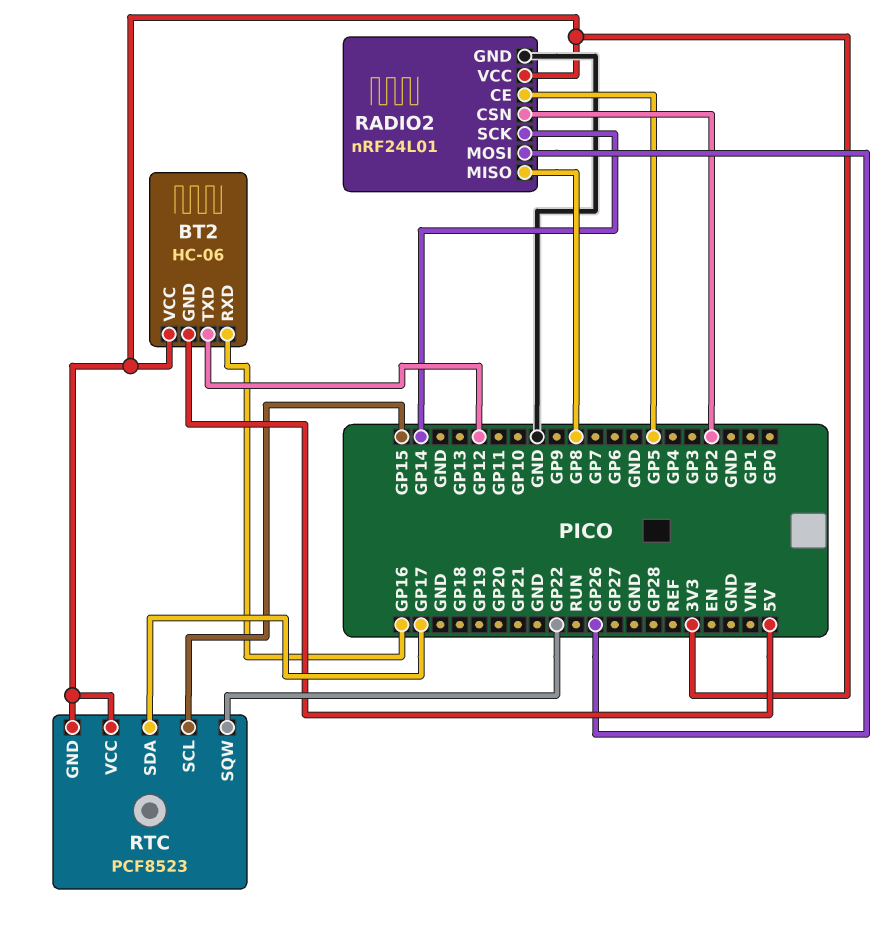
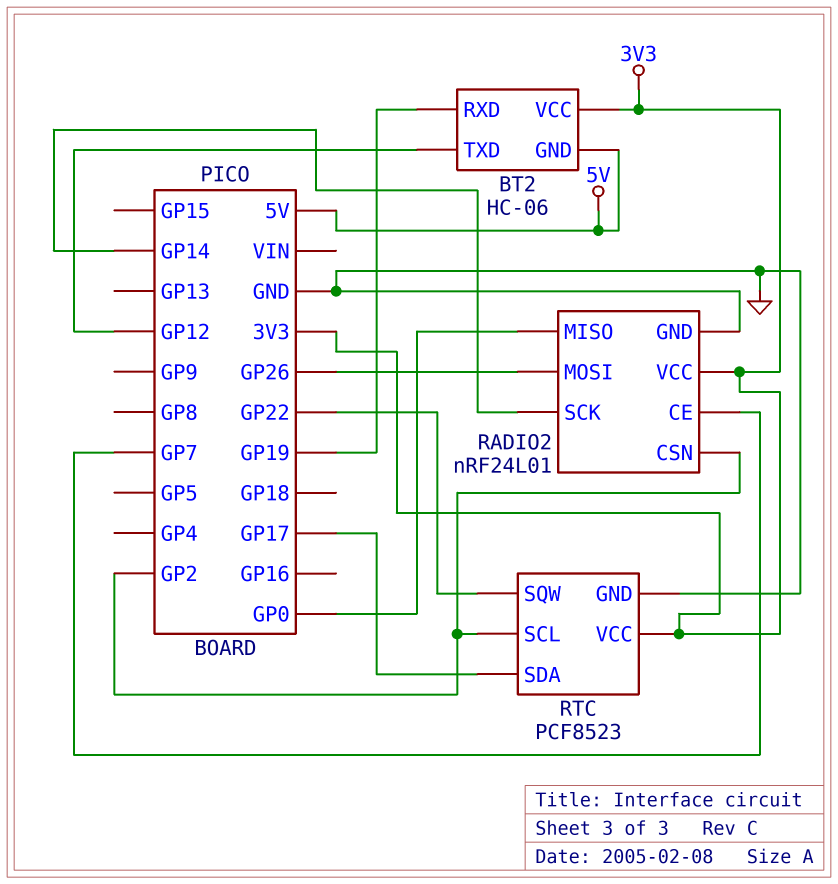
BT2 pin RXD: GP16 -> GP19
RADIO2 pin CE: GP5 -> GP7
RADIO2 pin MISO: GP8 -> GP0
RTC pin GND: 3V3 -> GND
RTC pin SCL: GP15 -> GP2

